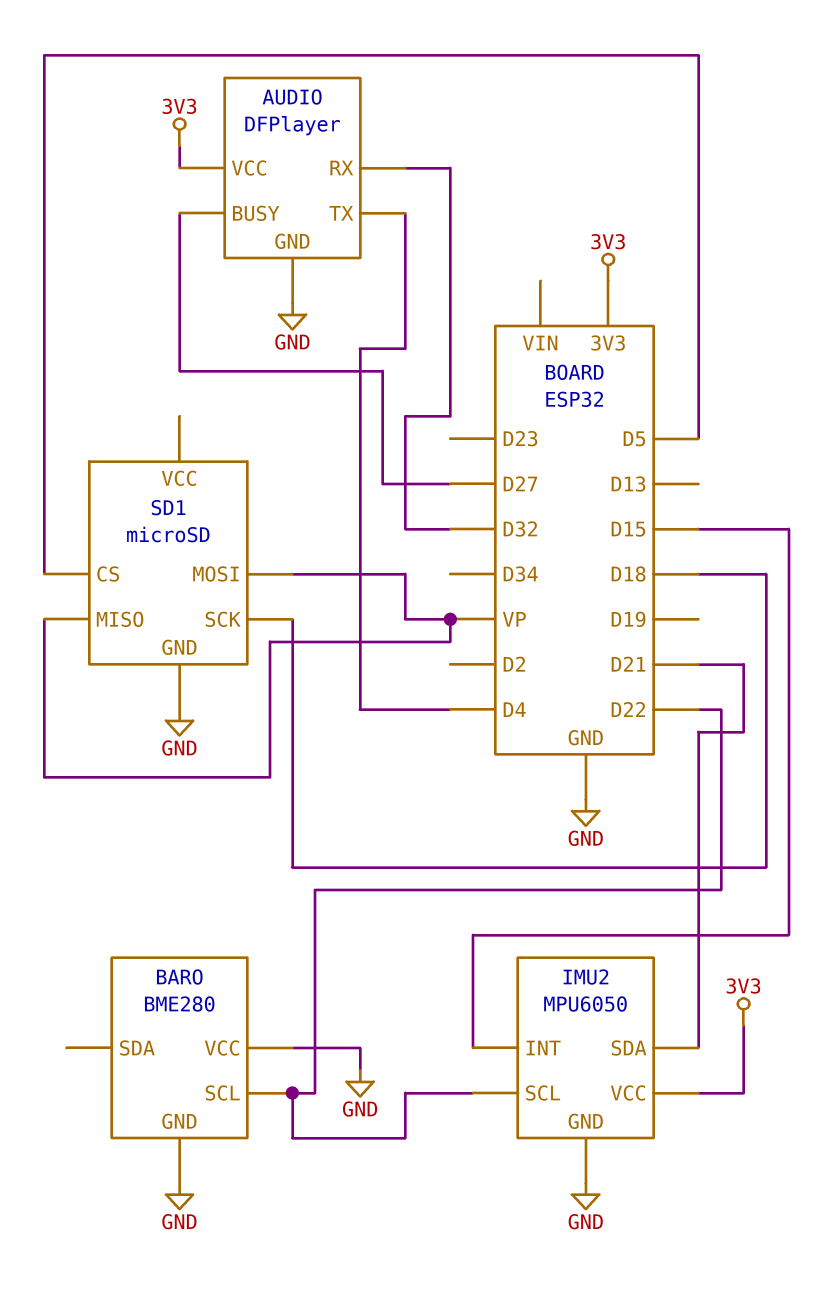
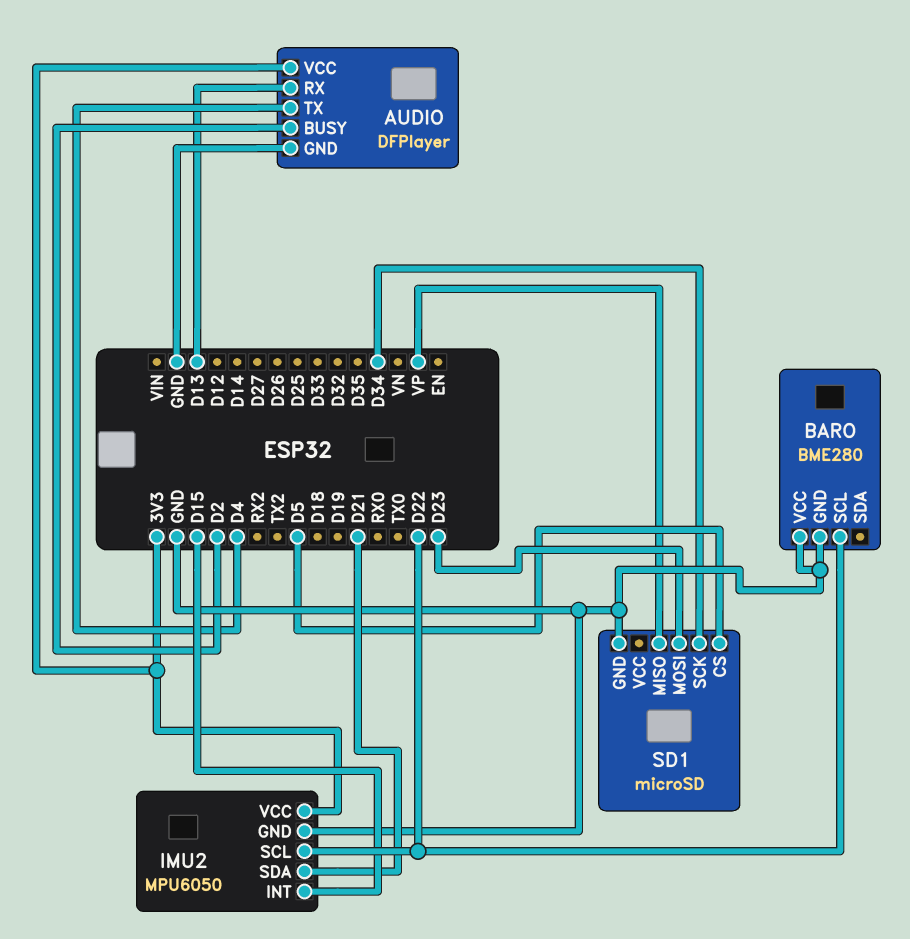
AUDIO pin BUSY: D27 -> D2
AUDIO pin RX: D32 -> D13
SD1 pin MOSI: VP -> D23
SD1 pin SCK: D18 -> D34

